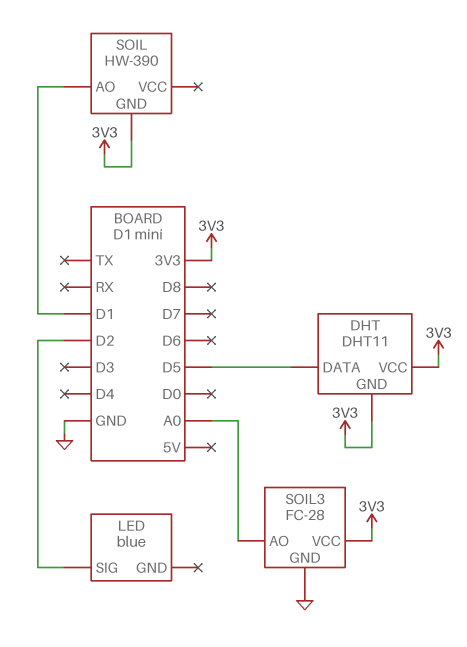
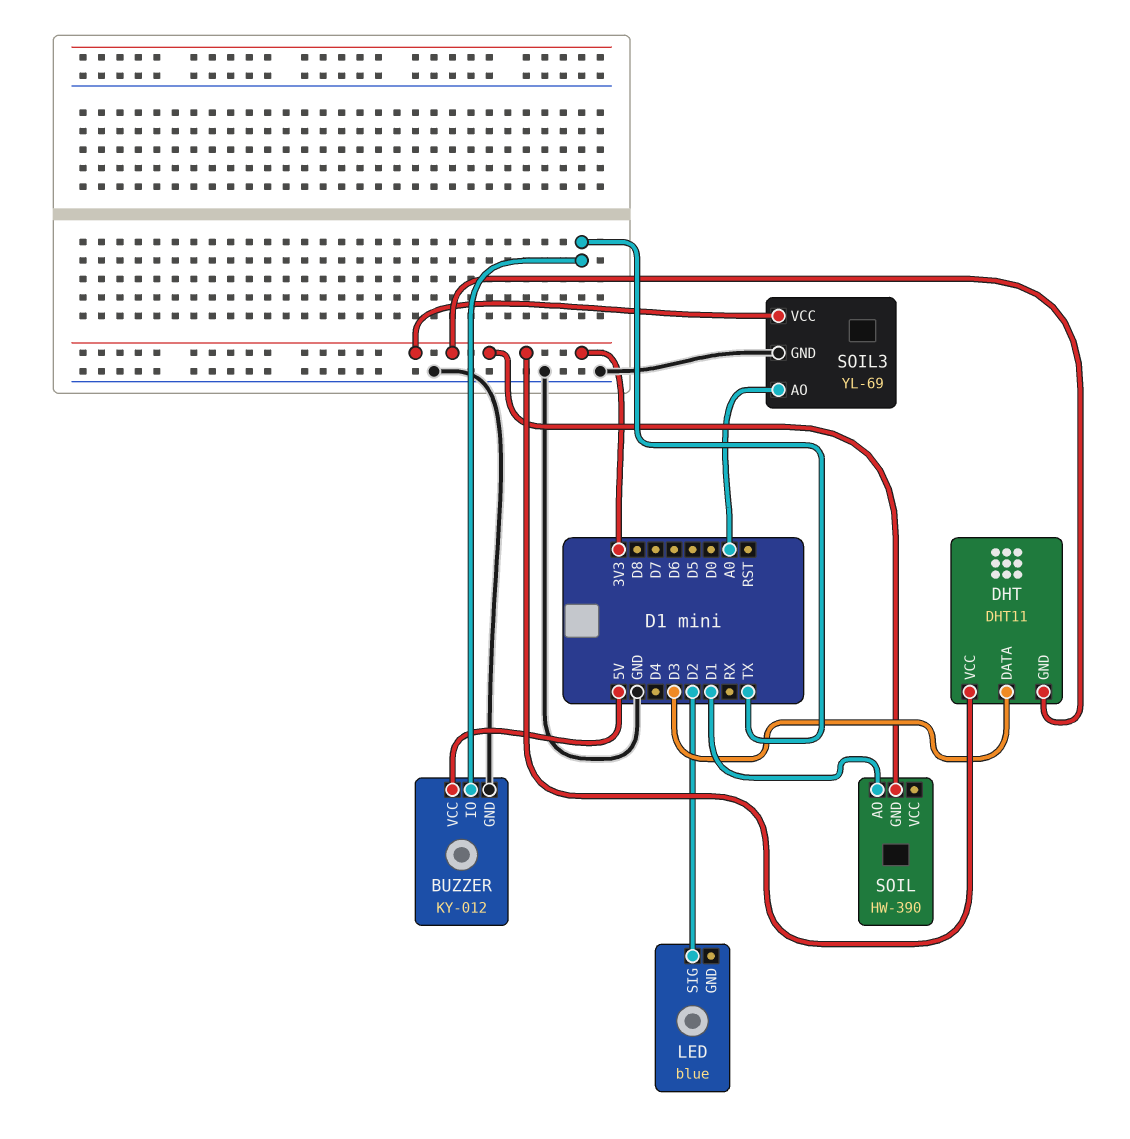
BUZZER: none -> KY-012
BUZZER pin GND: none -> GND
BUZZER pin IO: none -> TX
BUZZER pin VCC: none -> 5V
DHT pin DATA: D5 -> D3
SOIL3: FC-28 -> YL-69

